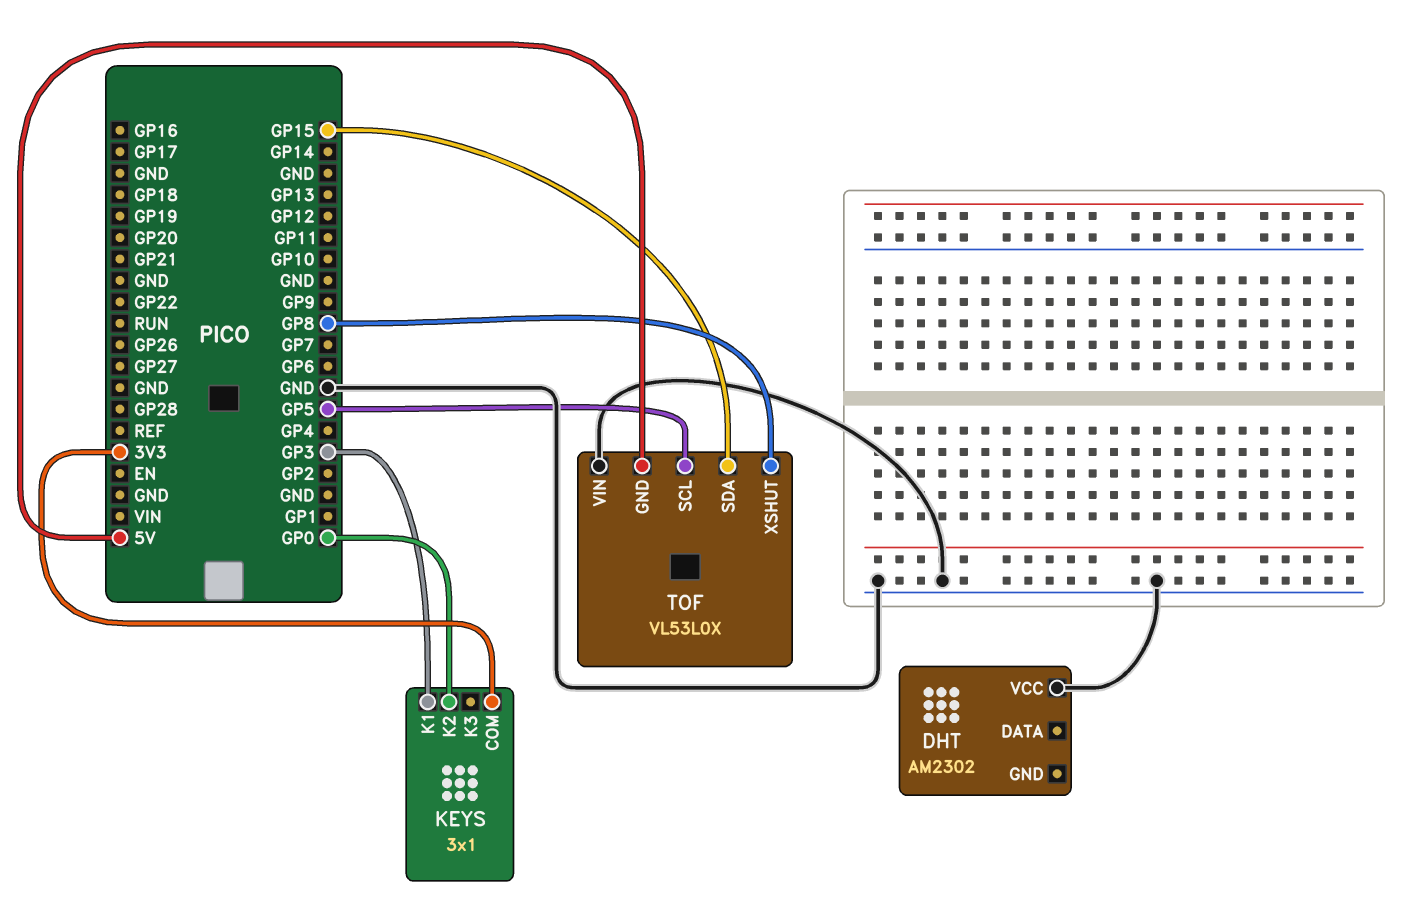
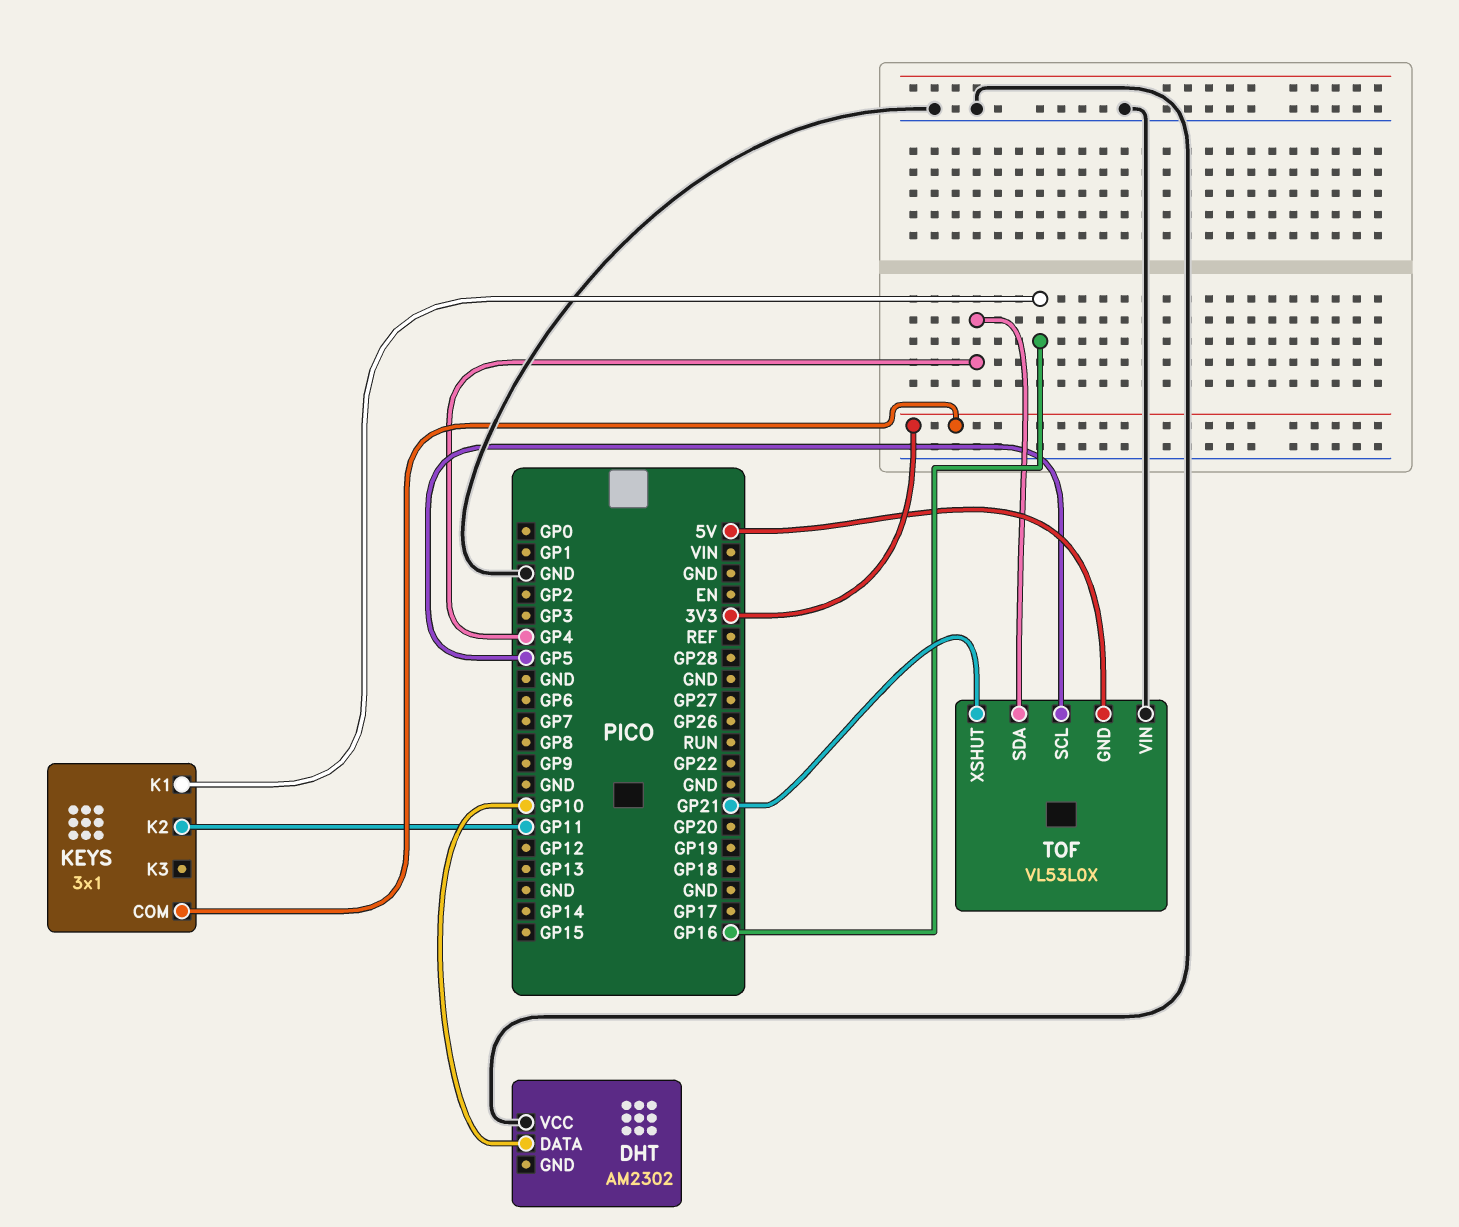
DHT pin DATA: none -> GP10
KEYS pin K1: GP3 -> GP16
KEYS pin K2: GP0 -> GP11
TOF pin SDA: GP15 -> GP4
TOF pin XSHUT: GP8 -> GP21

